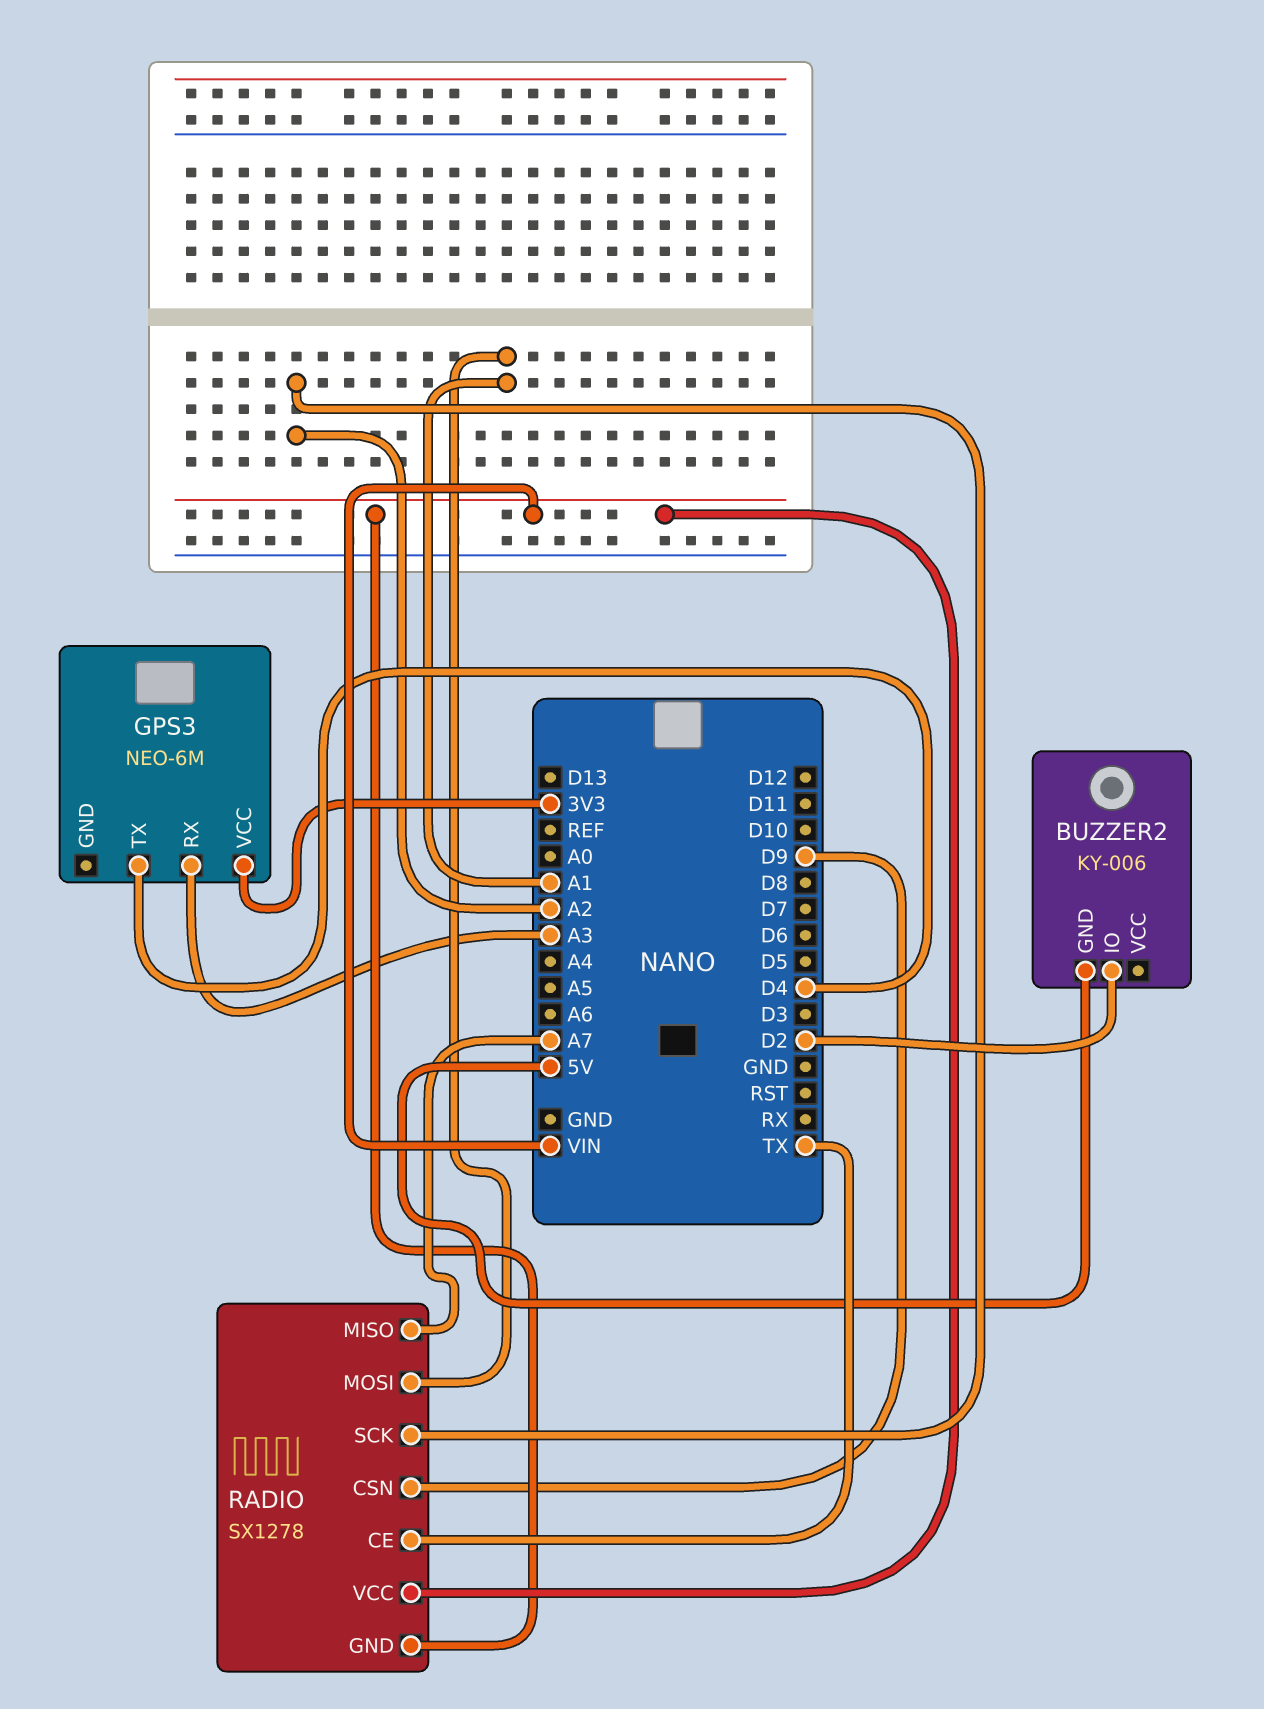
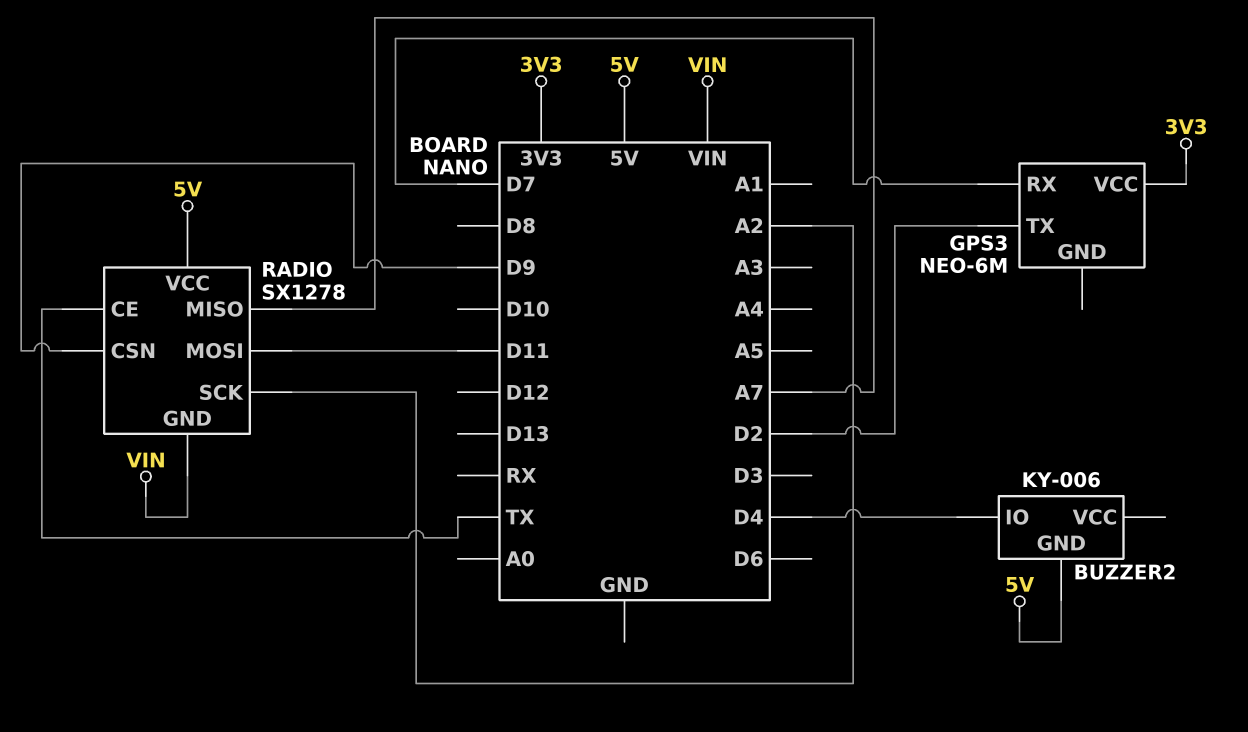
BUZZER2 pin IO: D2 -> D4
GPS3 pin RX: A3 -> D7
GPS3 pin TX: D4 -> D2
RADIO pin MOSI: A1 -> D11
RADIO pin VCC: VIN -> 5V

